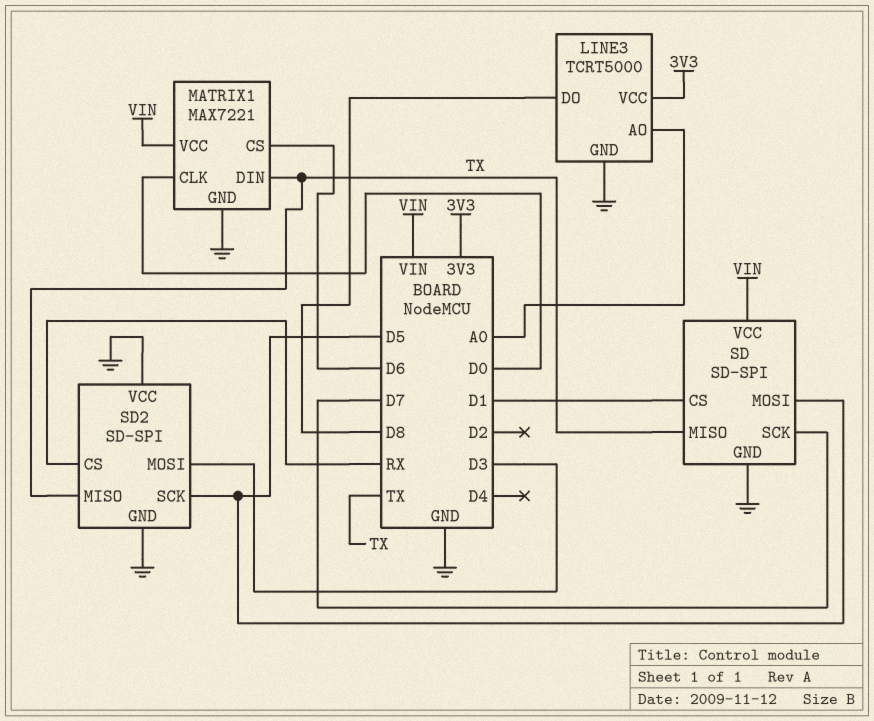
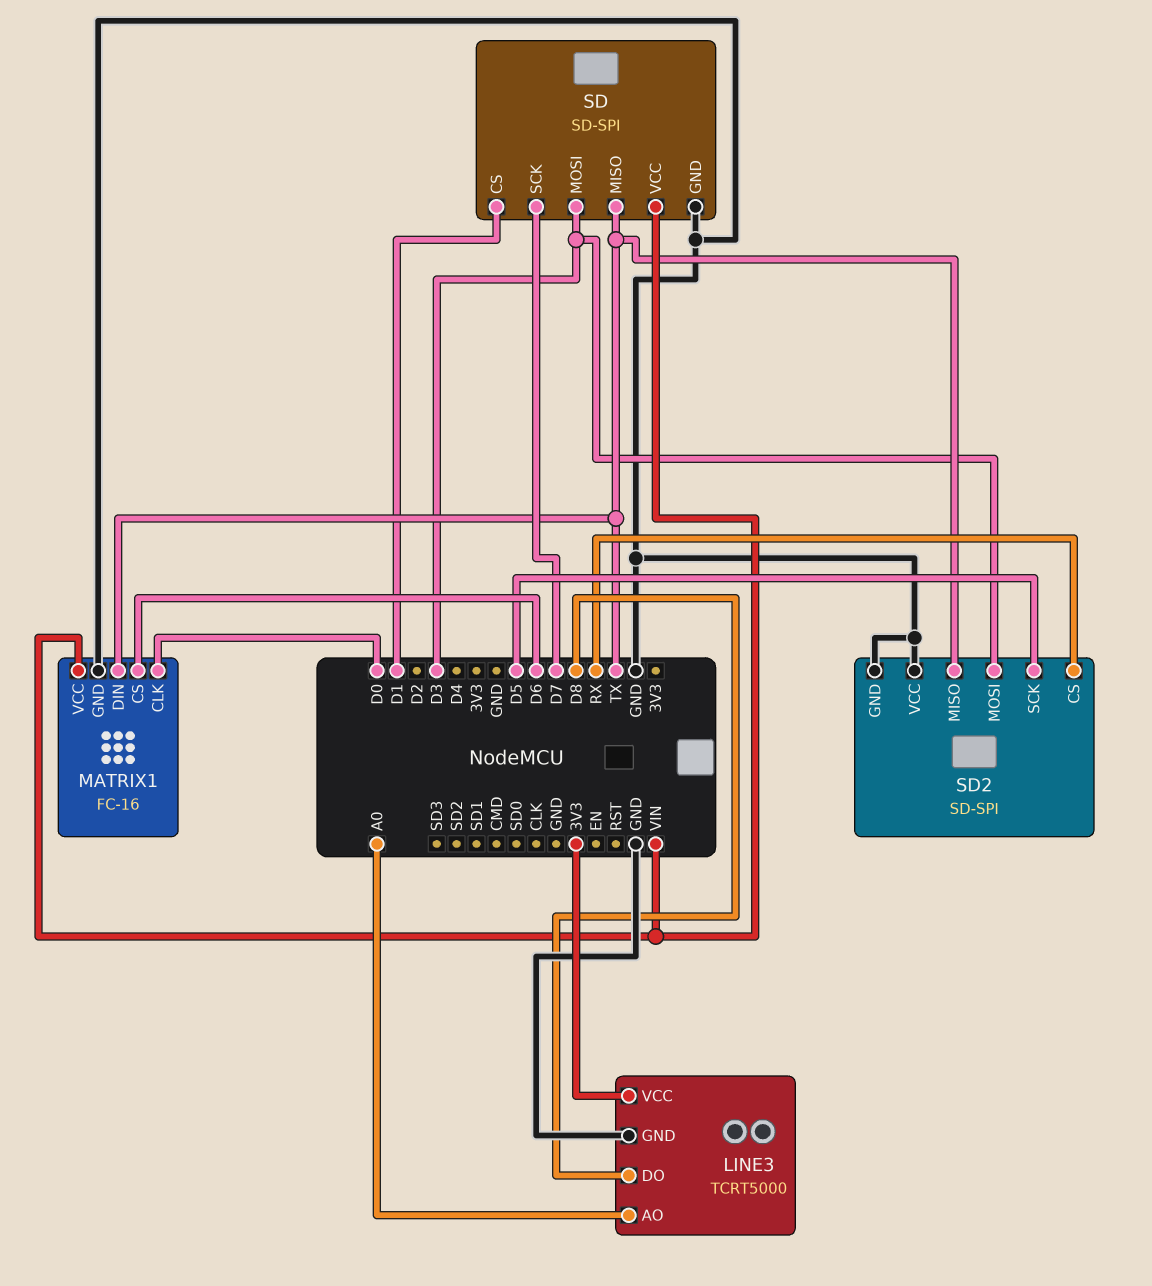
MATRIX1: MAX7221 -> FC-16
SD pin MOSI: D5 -> D3

